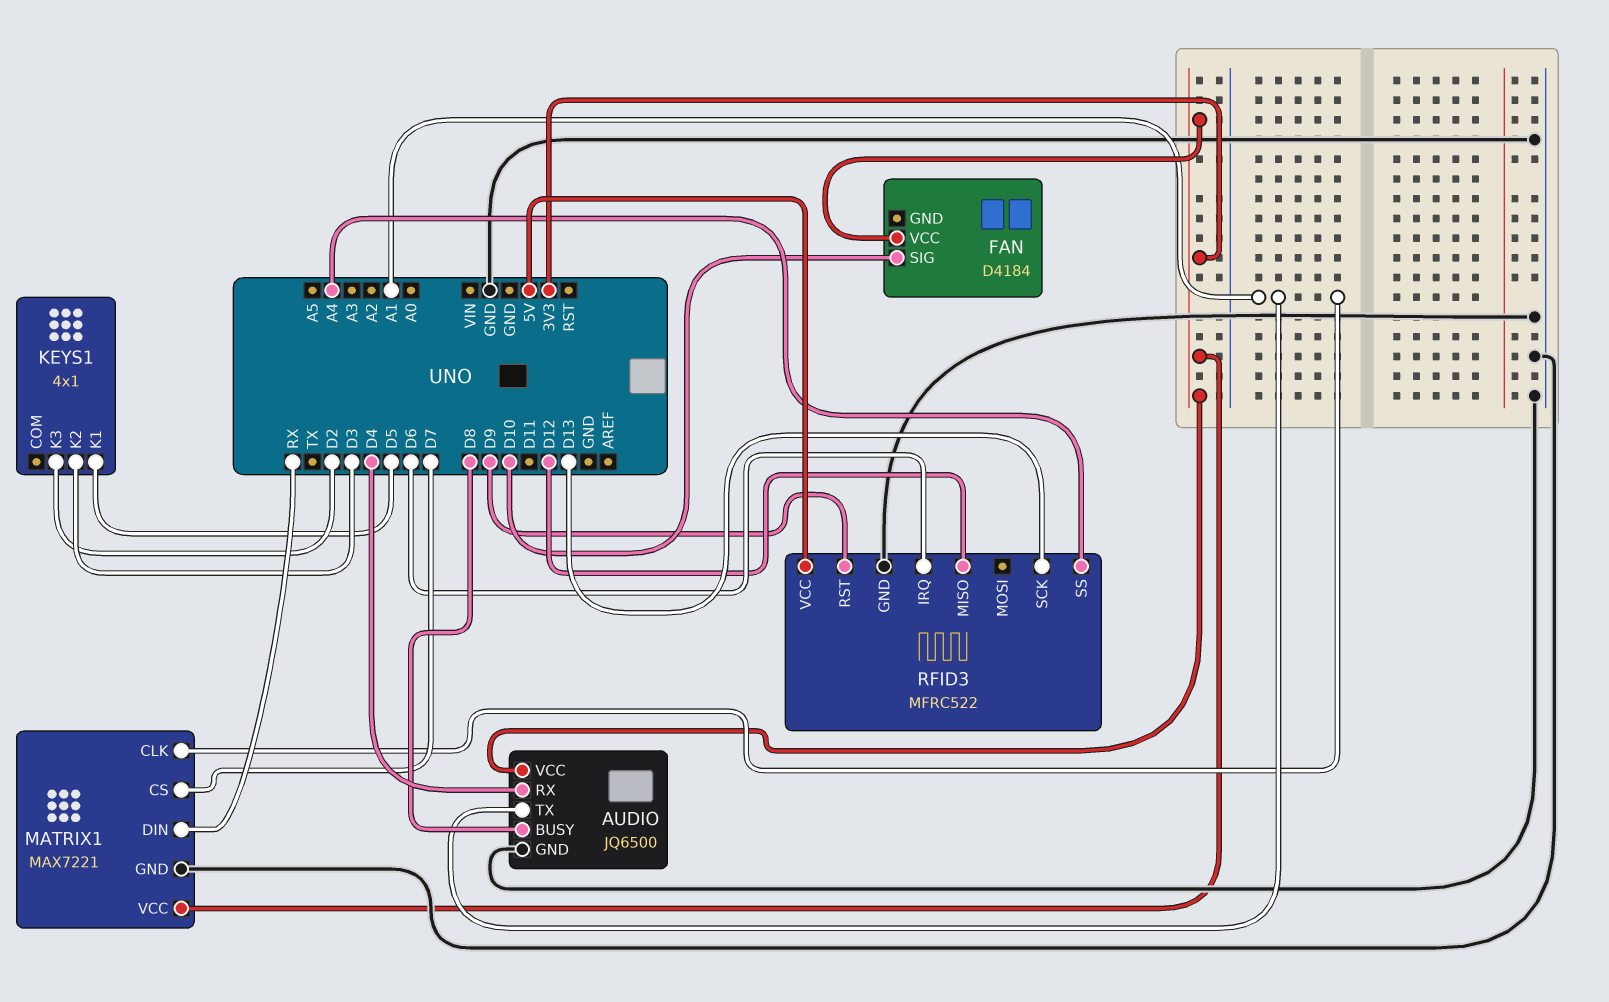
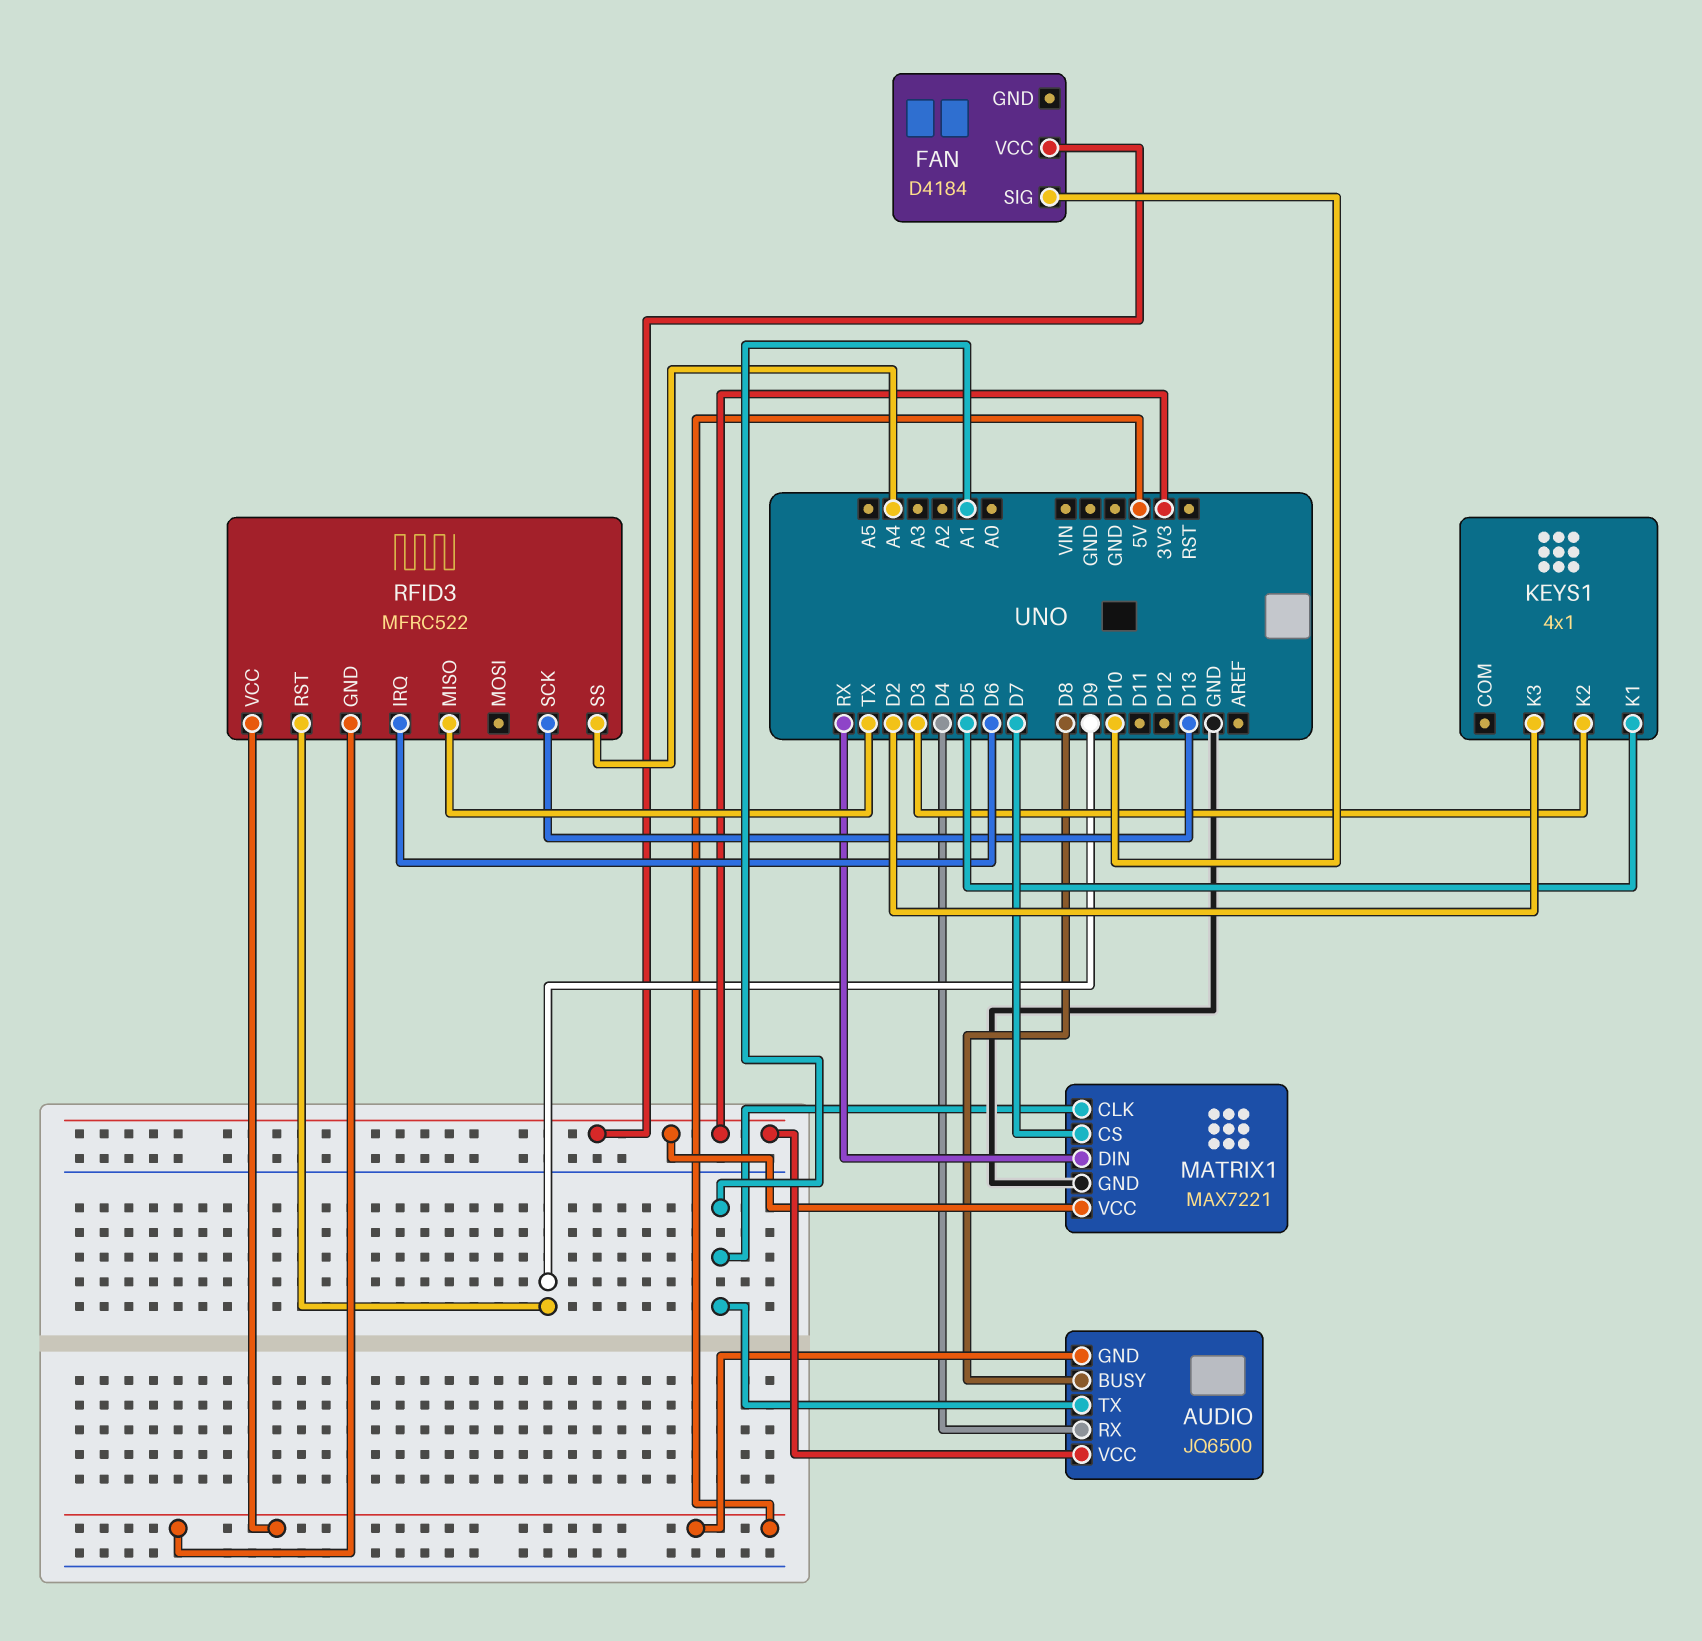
AUDIO pin GND: GND -> 5V
RFID3 pin GND: GND -> 5V
RFID3 pin MISO: D12 -> TX

